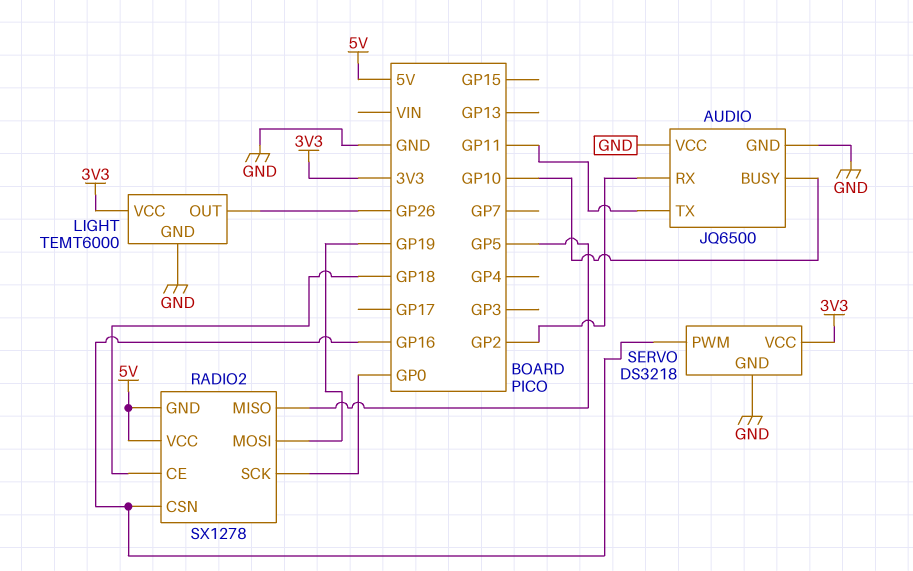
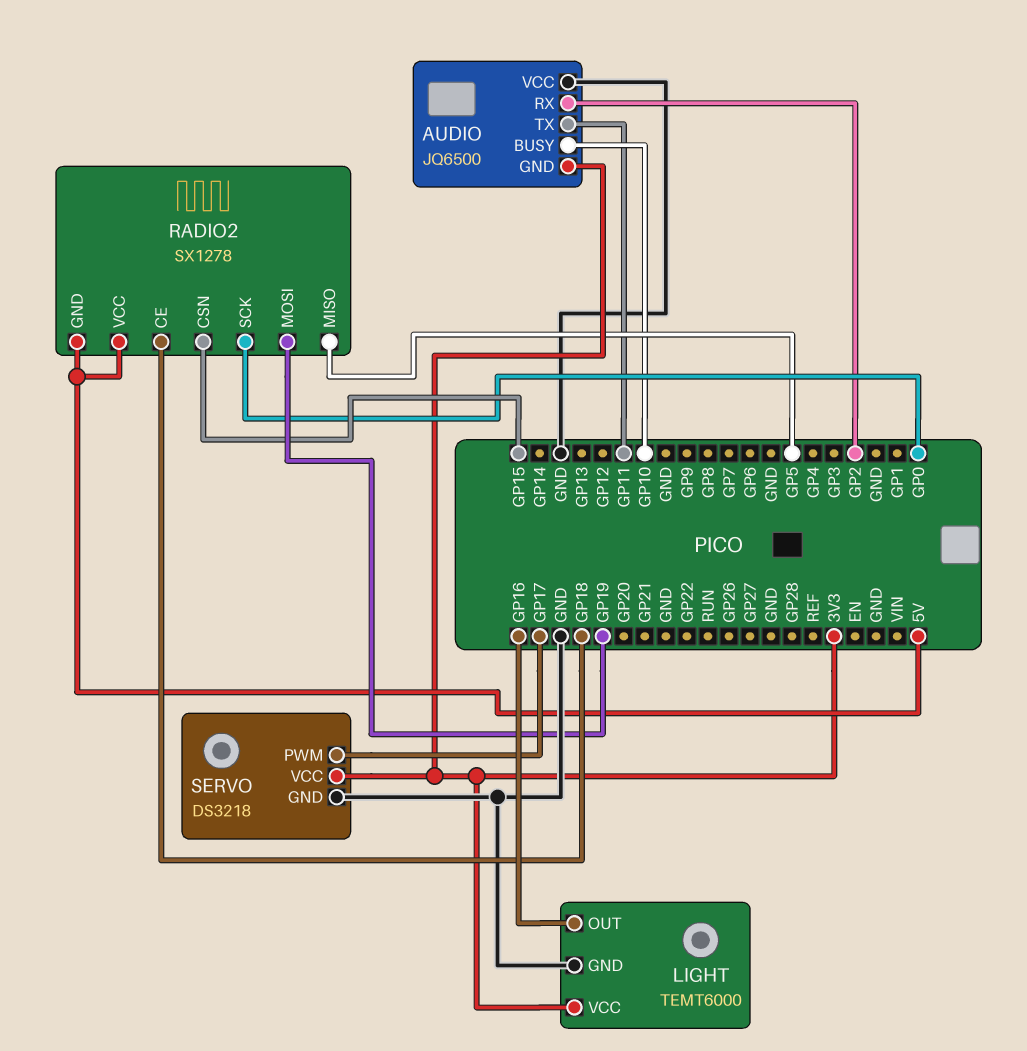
AUDIO pin GND: GND -> 3V3
LIGHT pin OUT: GP26 -> GP16
RADIO2 pin CSN: GP16 -> GP15
SERVO pin PWM: GP16 -> GP17

